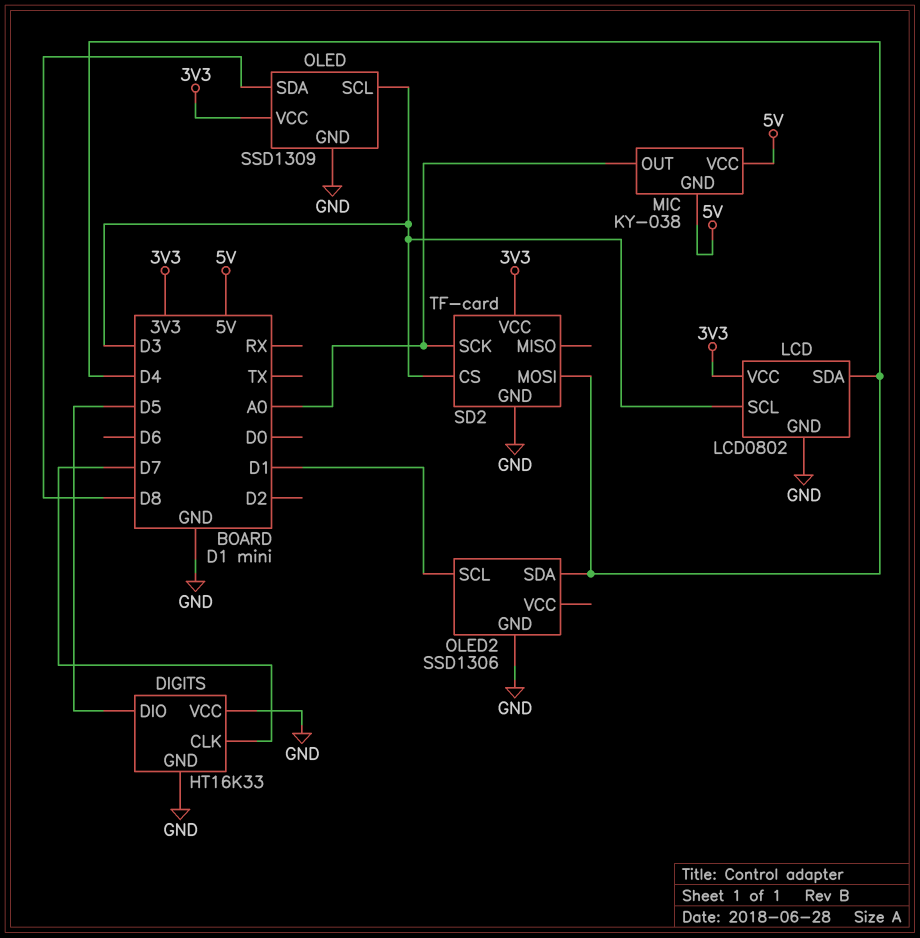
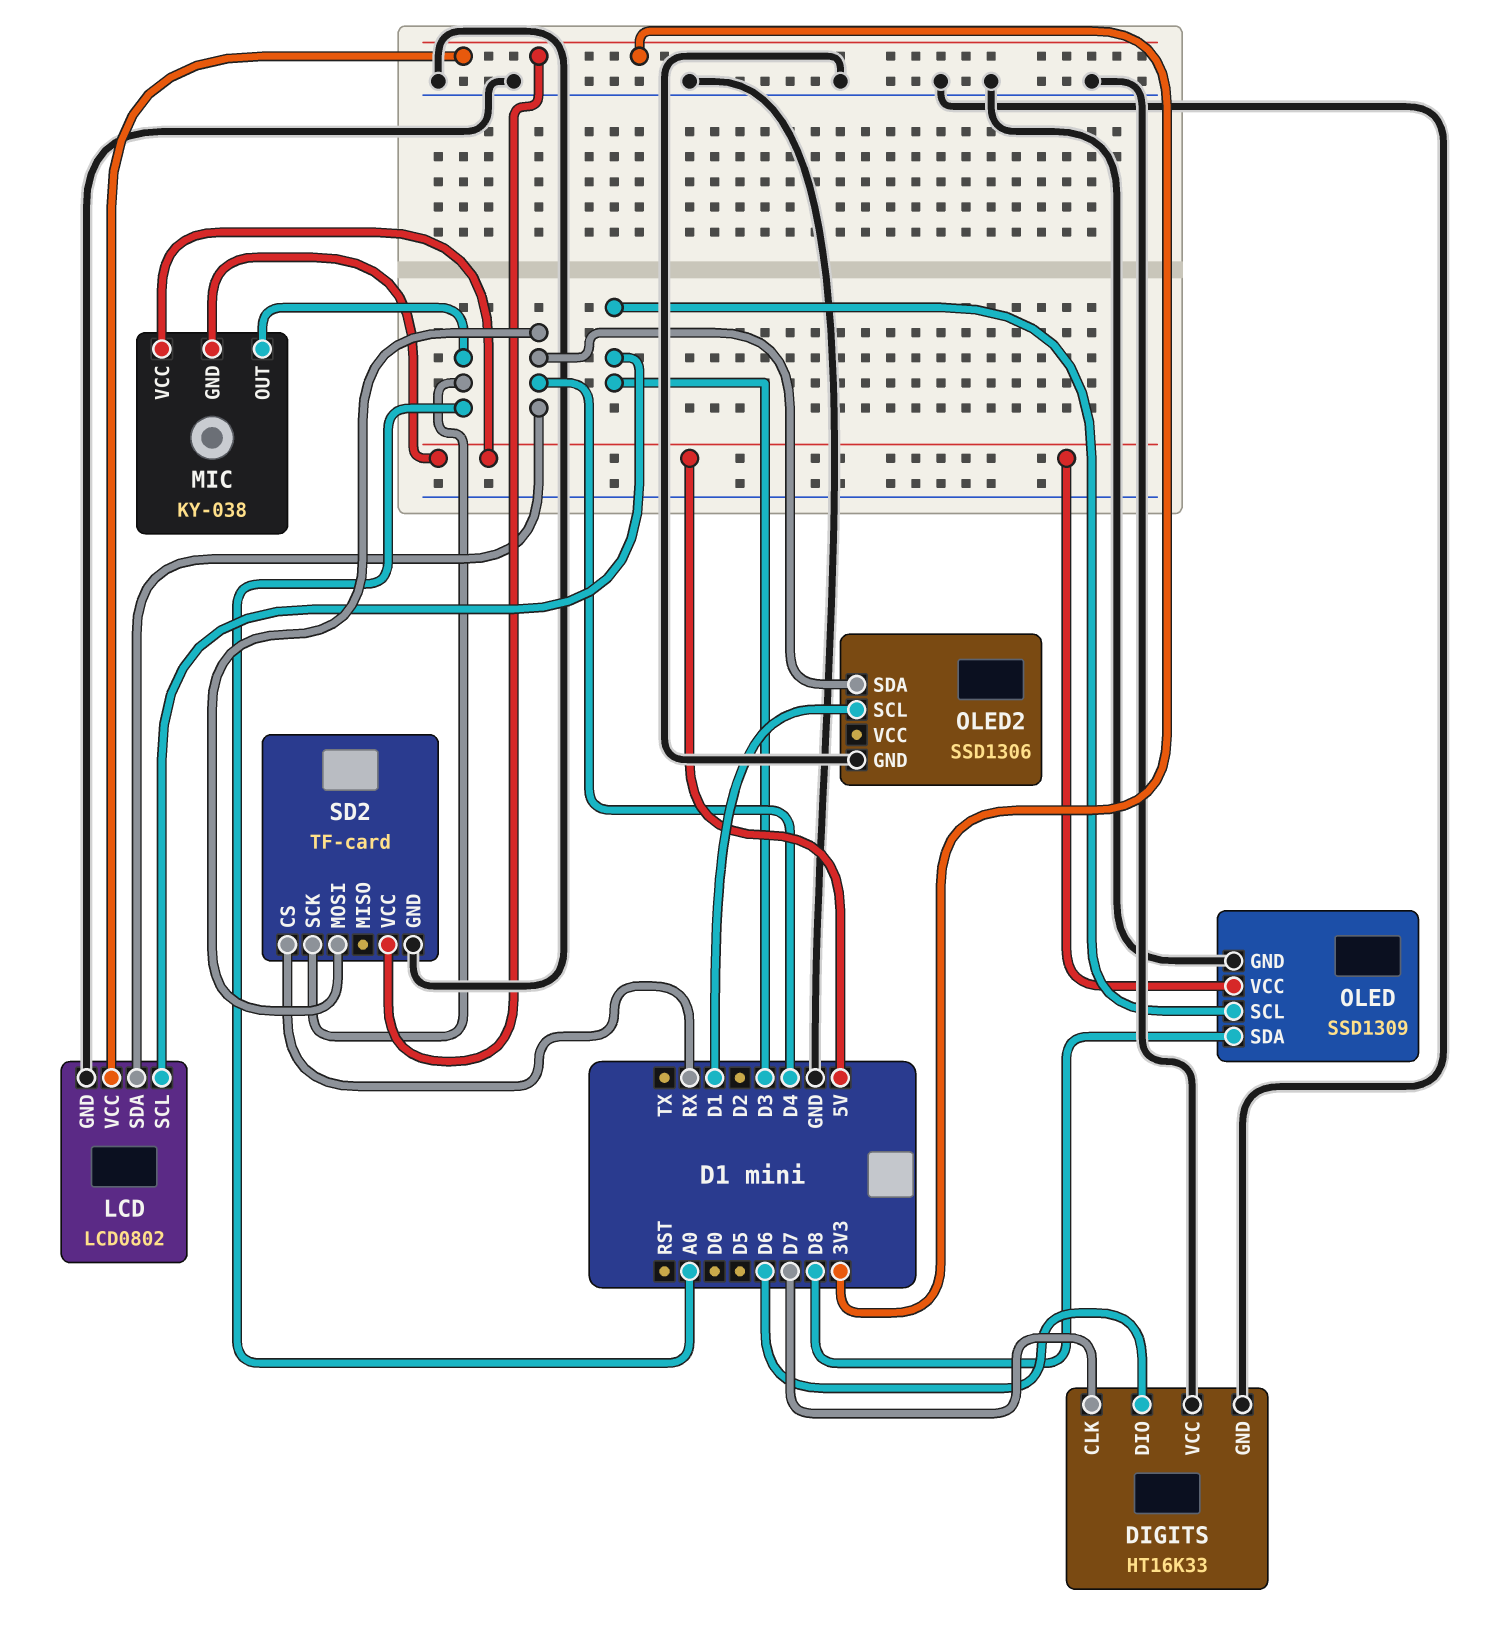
DIGITS pin DIO: D5 -> D6
OLED pin VCC: 3V3 -> 5V
SD2 pin CS: D3 -> RX

